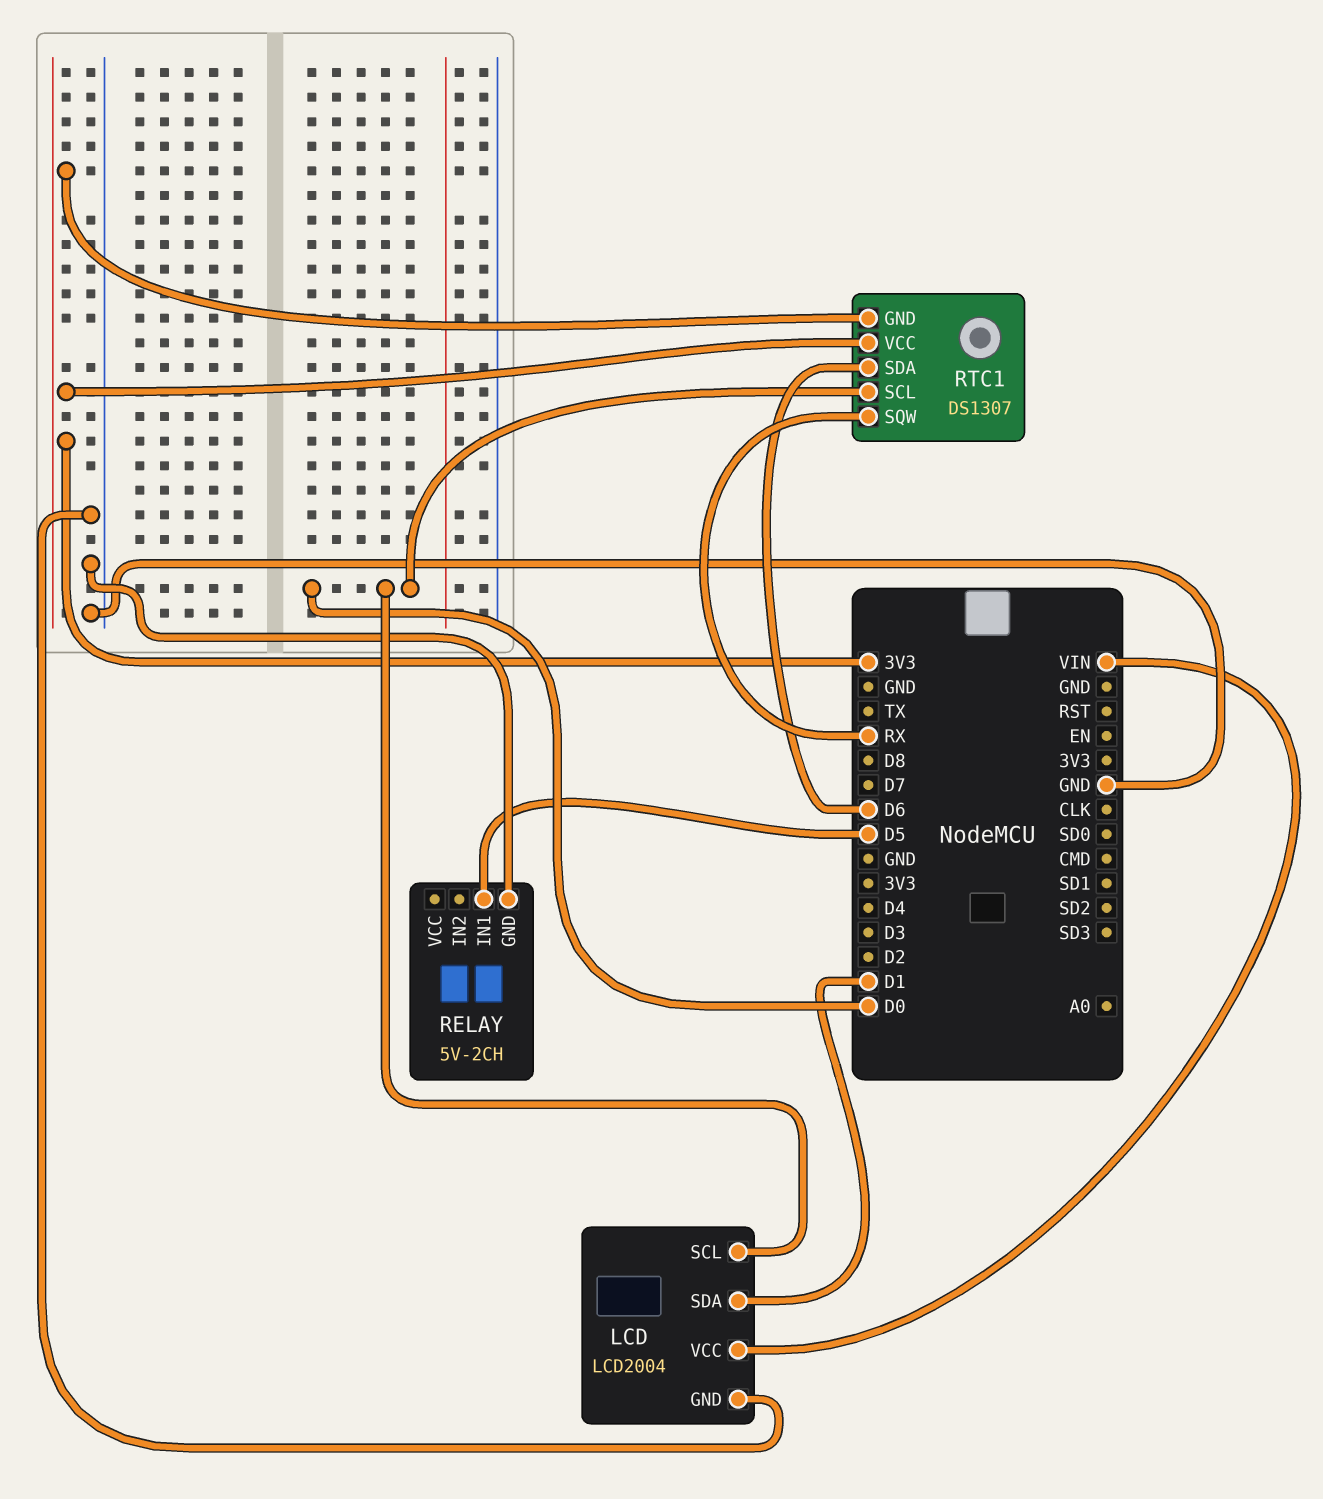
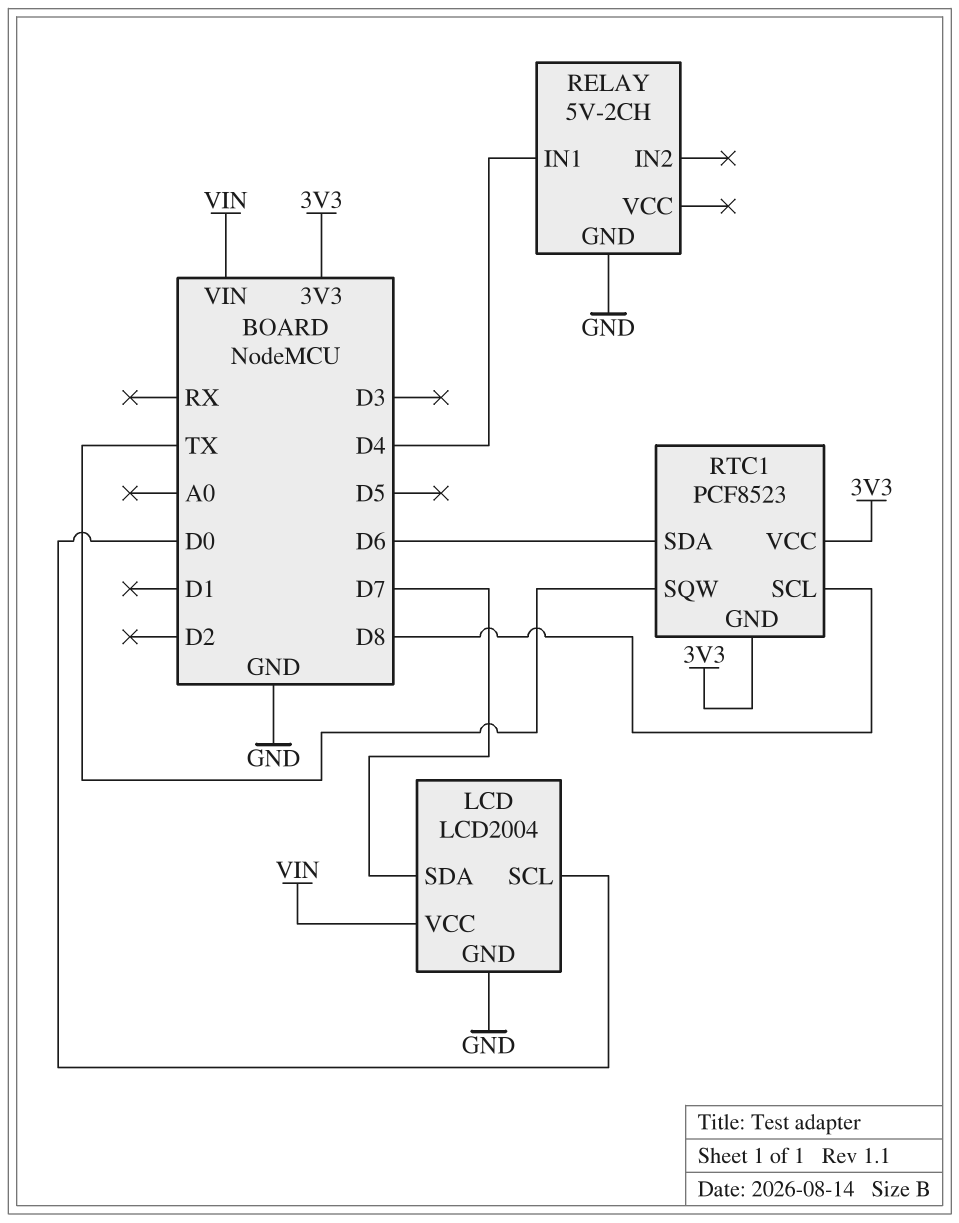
LCD pin SDA: D1 -> D7
RELAY pin IN1: D5 -> D4
RTC1: DS1307 -> PCF8523
RTC1 pin SCL: D0 -> D8
RTC1 pin SQW: RX -> TX

